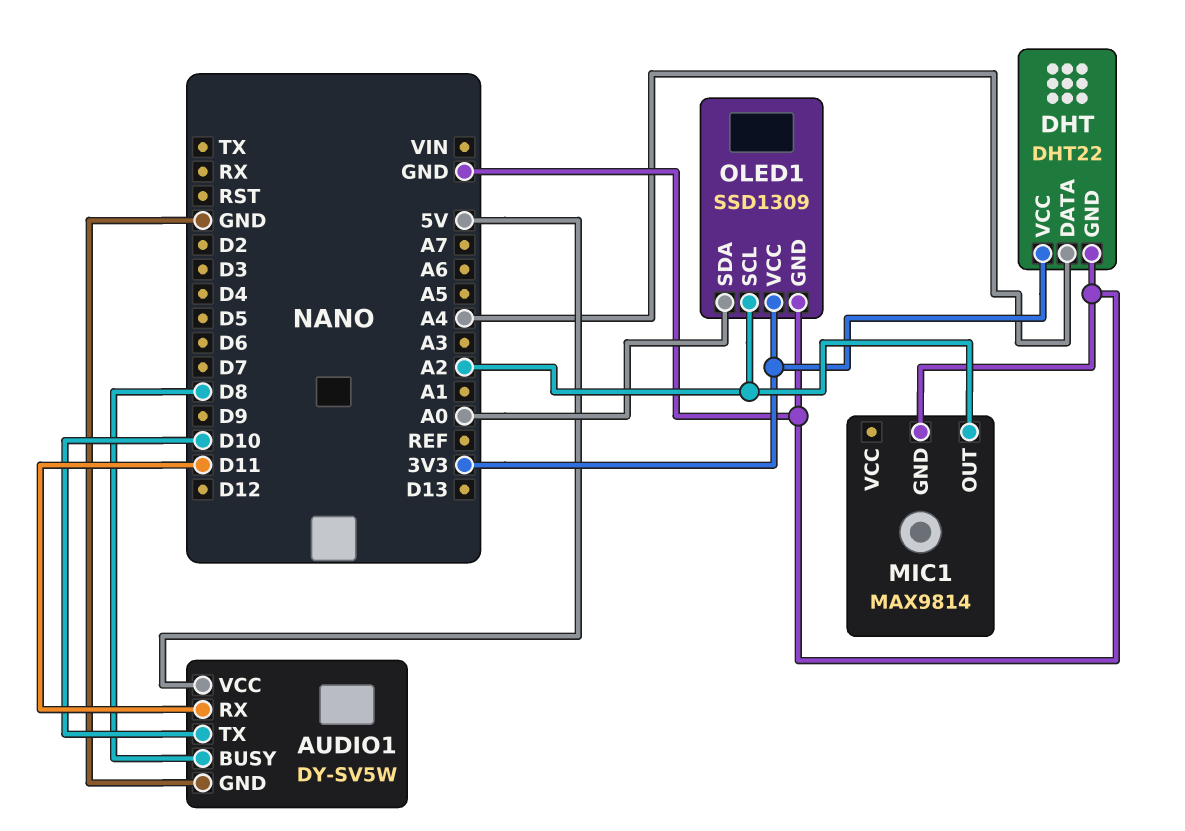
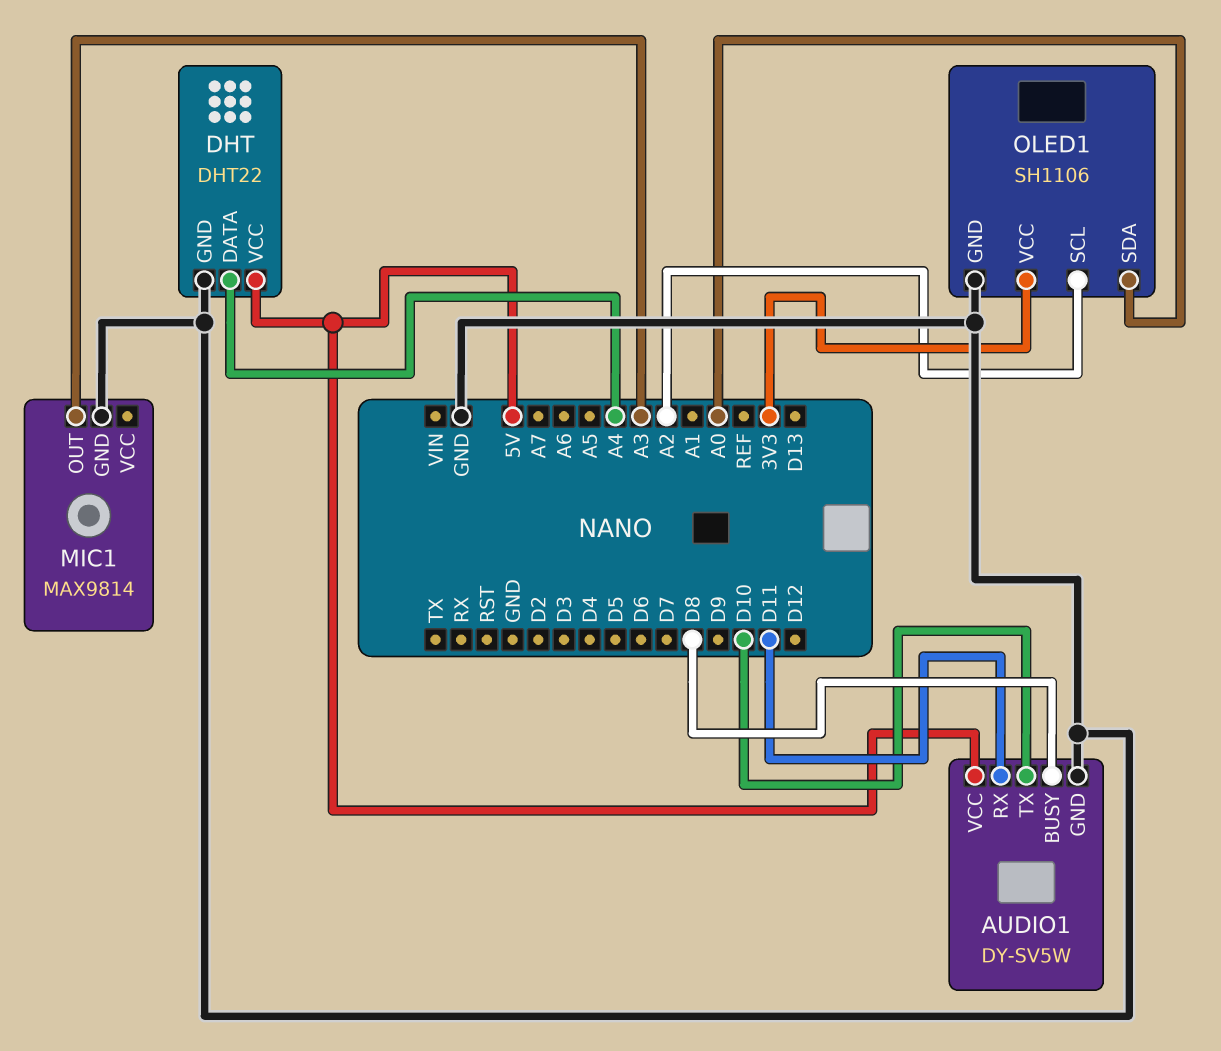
DHT pin VCC: 3V3 -> 5V
MIC1 pin OUT: A2 -> A3
OLED1: SSD1309 -> SH1106

